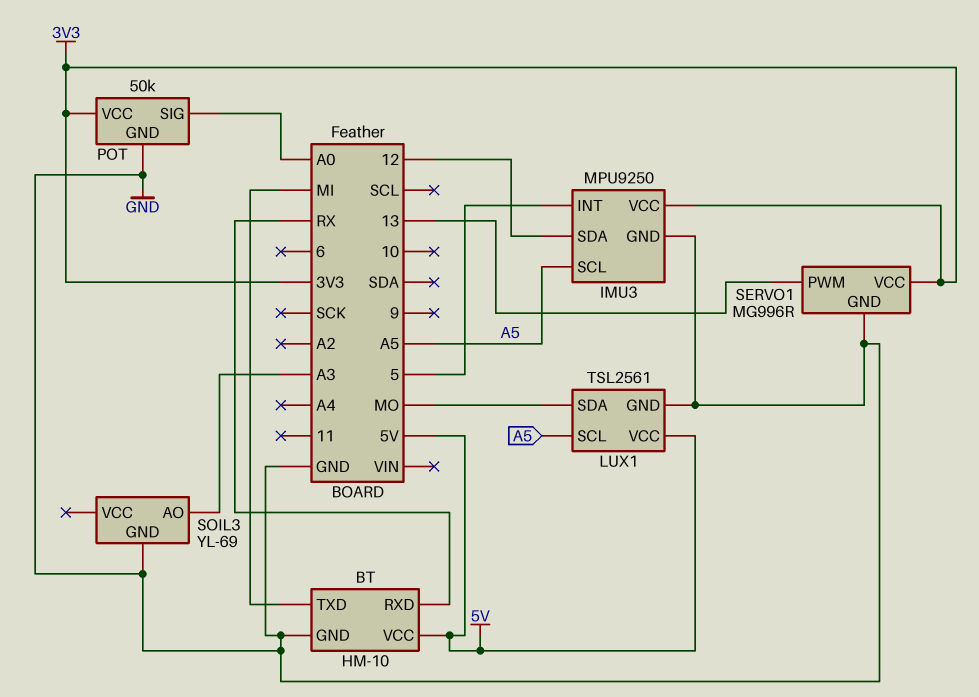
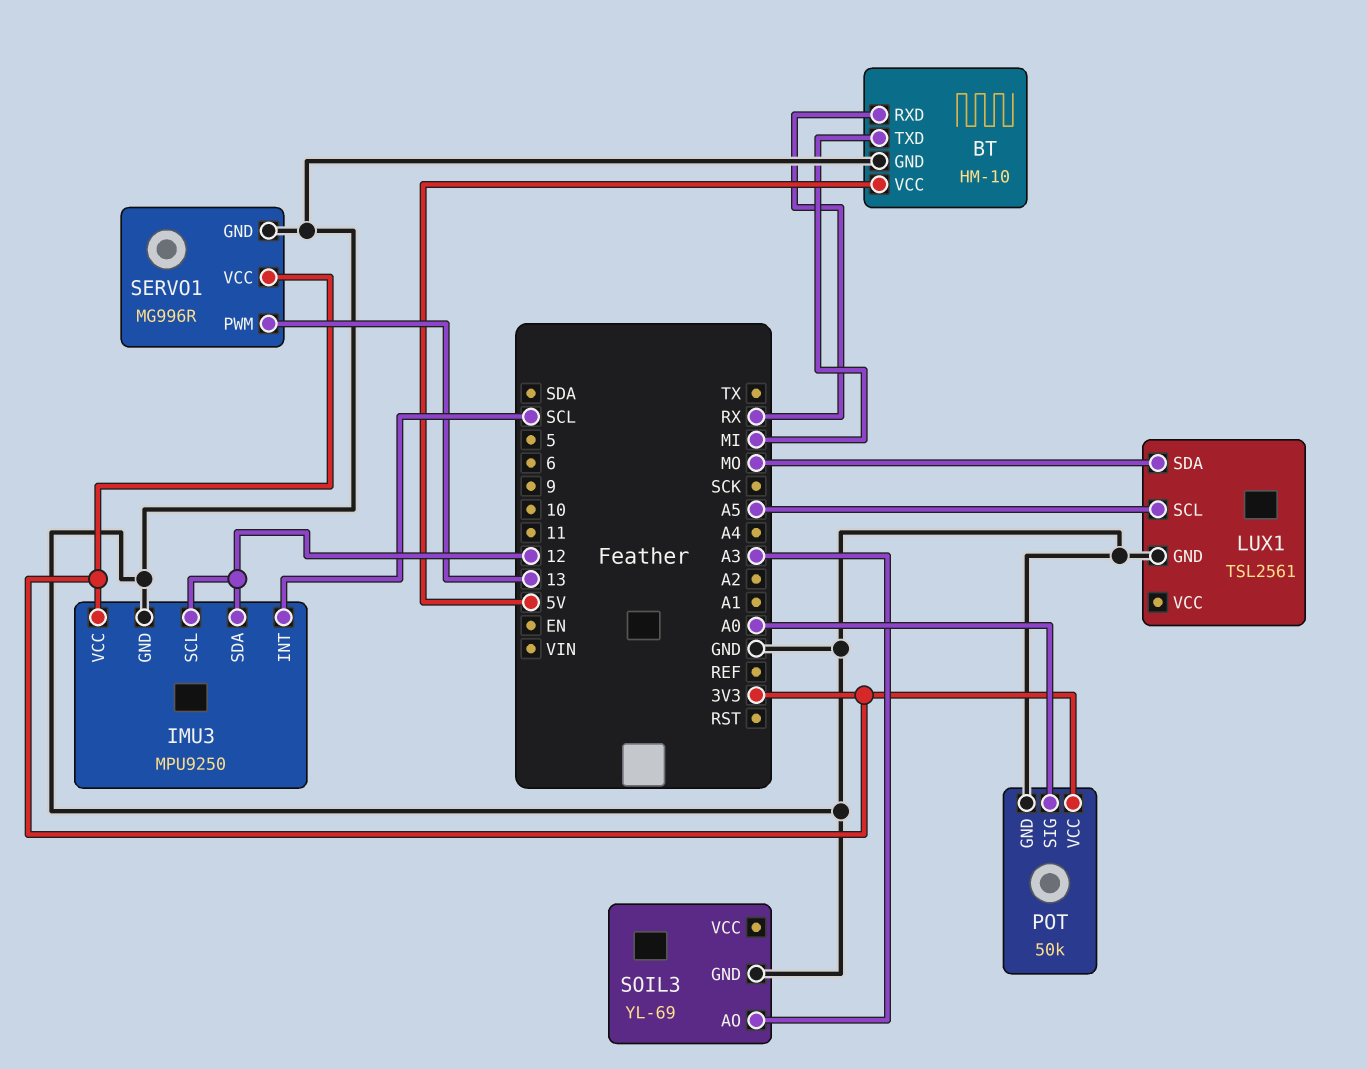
IMU3 pin INT: 5 -> SCL
IMU3 pin SCL: A5 -> 12
LUX1 pin VCC: 5V -> none

